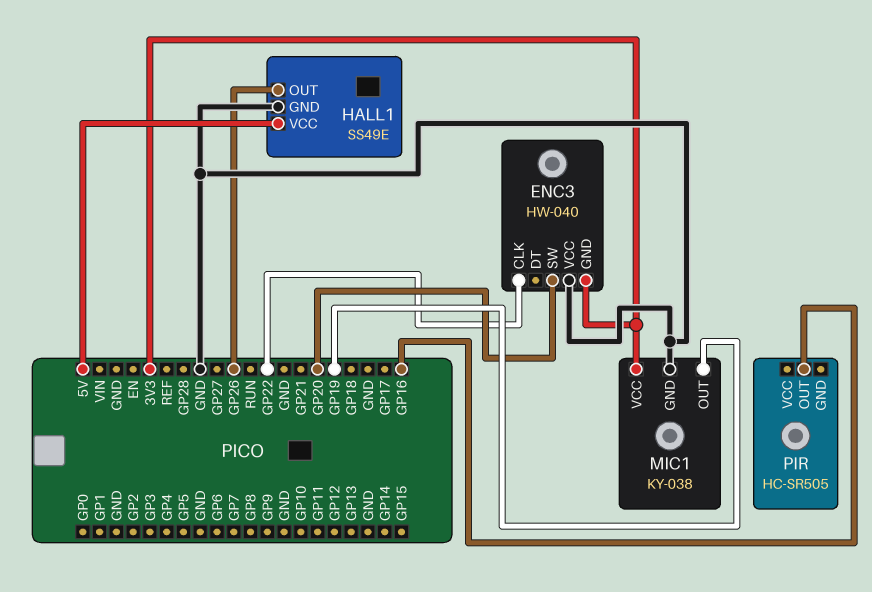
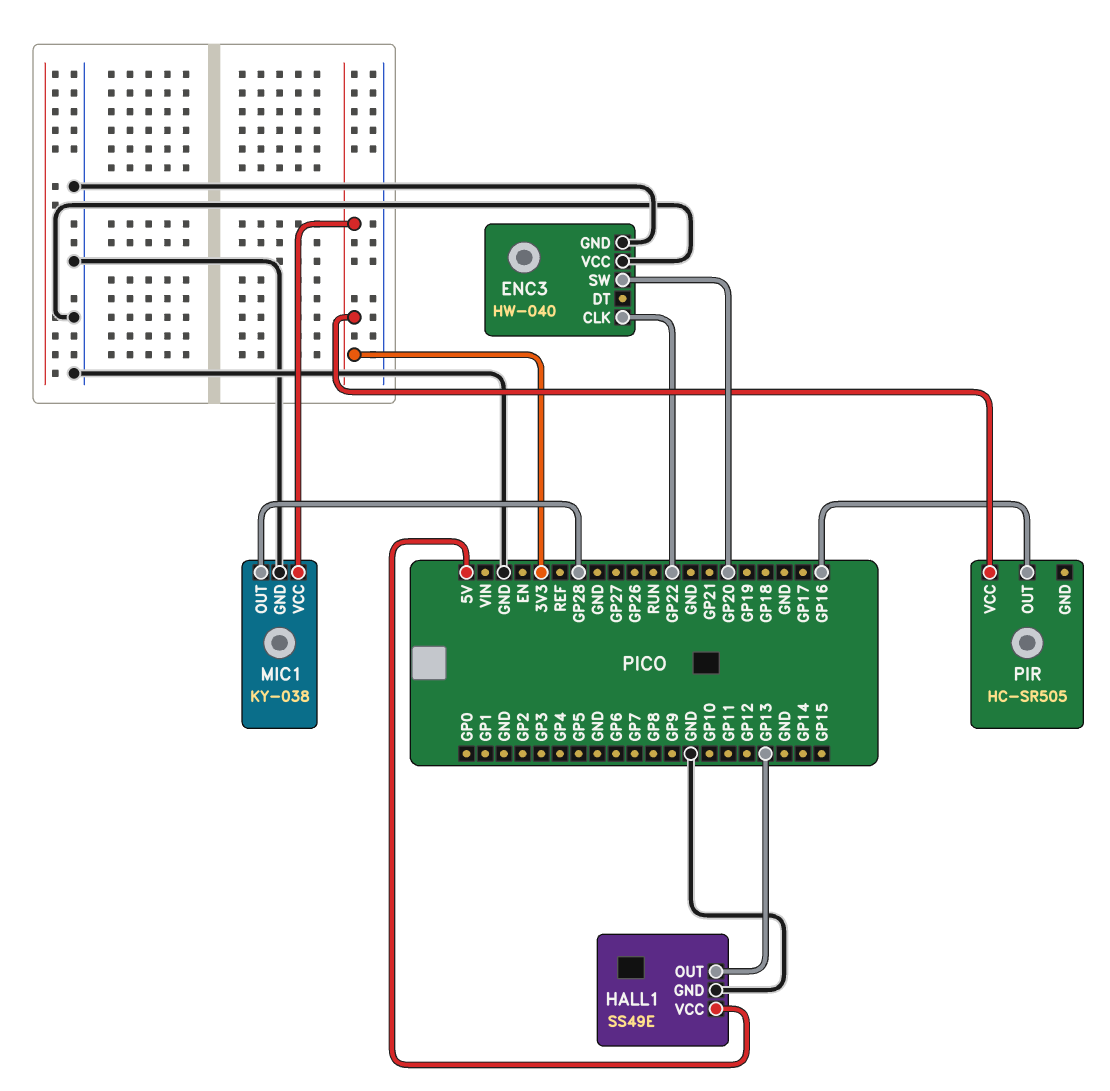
ENC3 pin GND: 3V3 -> GND
HALL1 pin OUT: GP26 -> GP13
MIC1 pin OUT: GP19 -> GP28
PIR pin VCC: none -> 3V3

